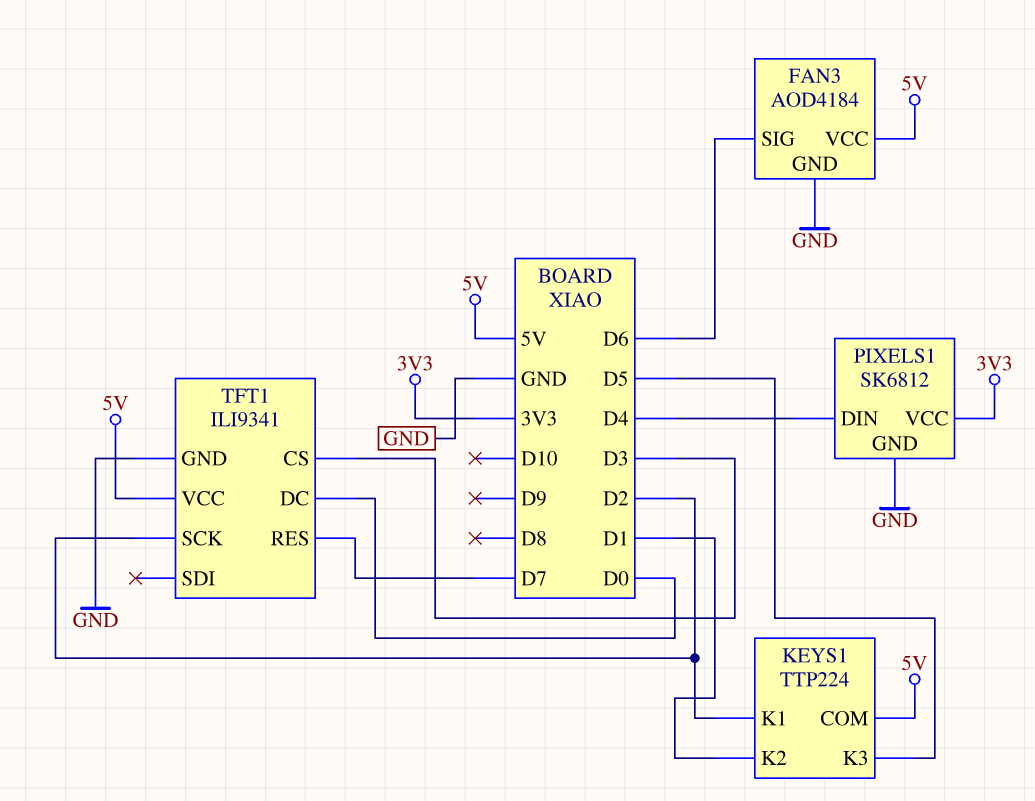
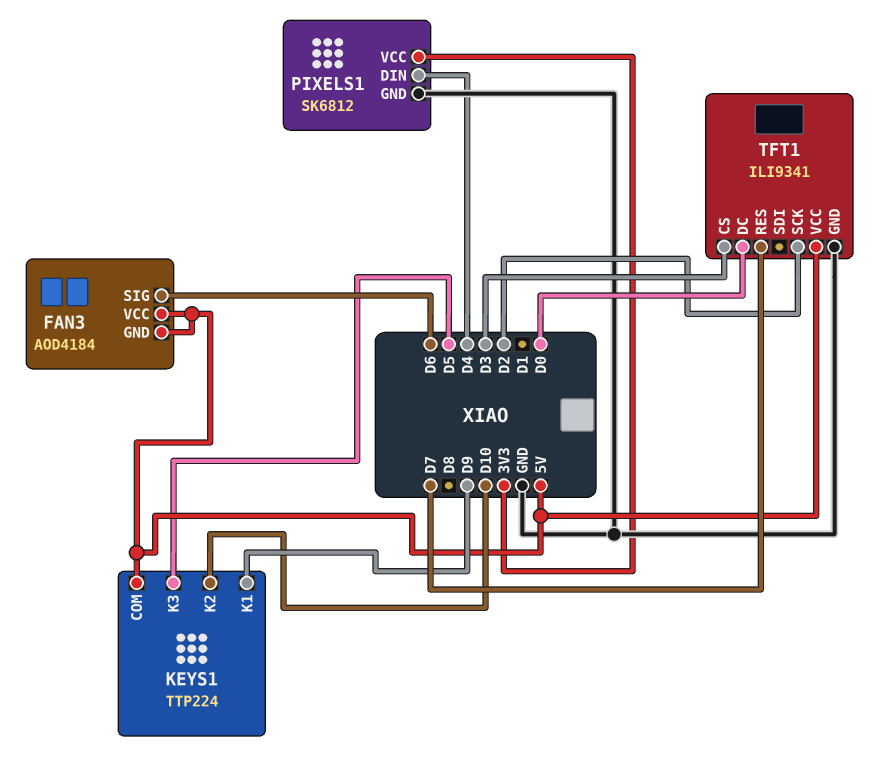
FAN3 pin GND: GND -> 5V
KEYS1 pin K1: D2 -> D9
KEYS1 pin K2: D1 -> D10

